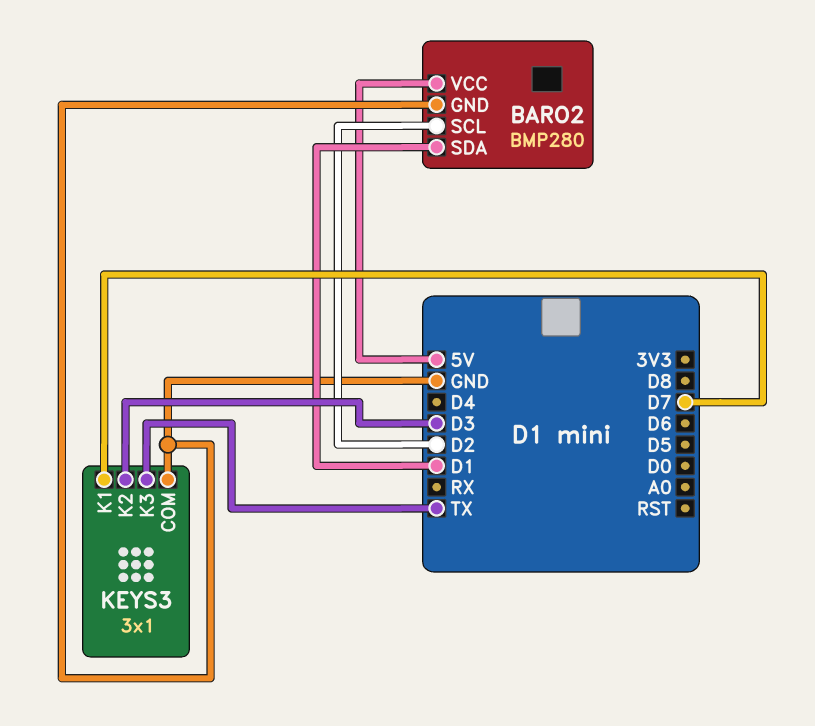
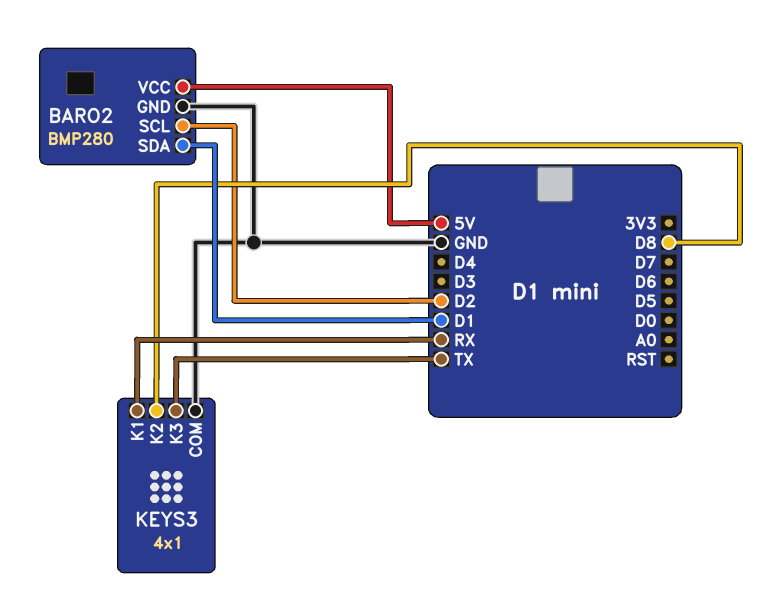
KEYS3: 3x1 -> 4x1
KEYS3 pin K1: D7 -> RX
KEYS3 pin K2: D3 -> D8

